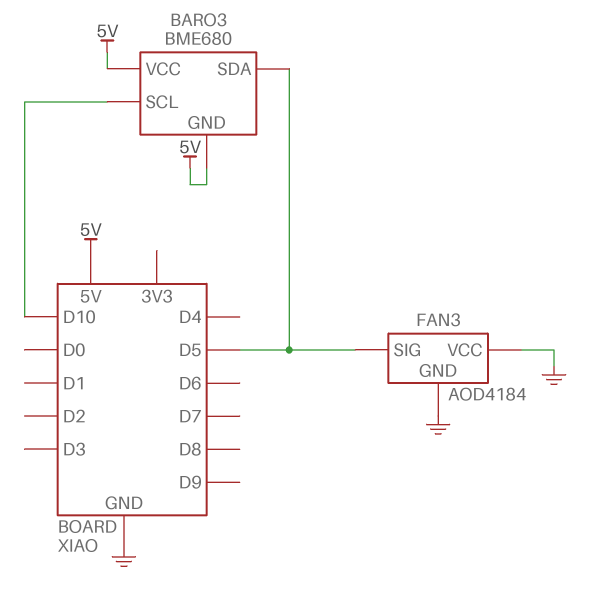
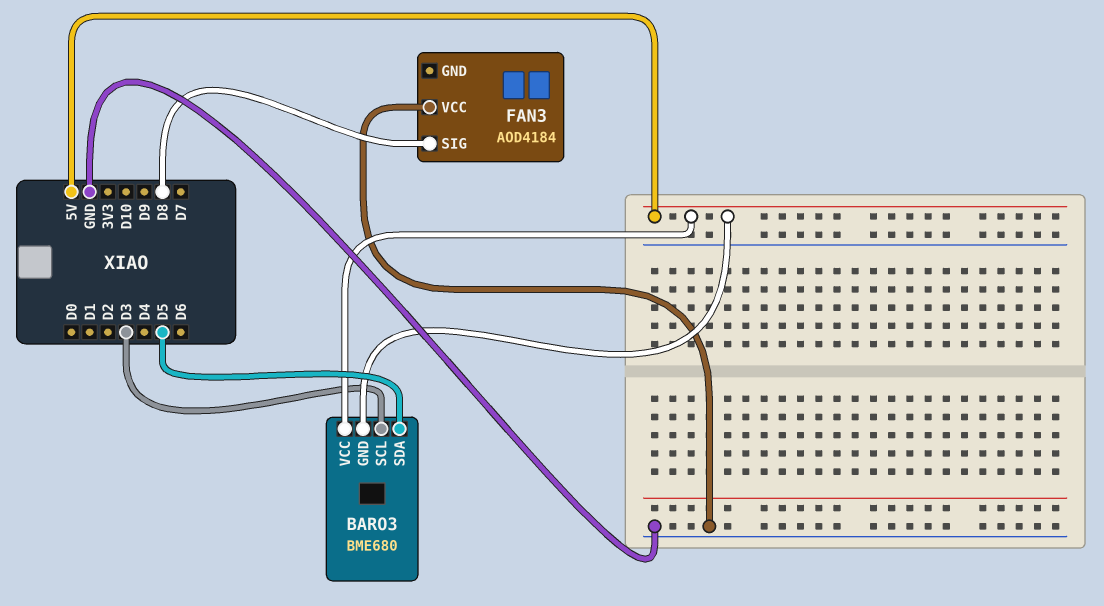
BARO3 pin SCL: D10 -> D3
FAN3 pin GND: GND -> none
FAN3 pin SIG: D5 -> D8

